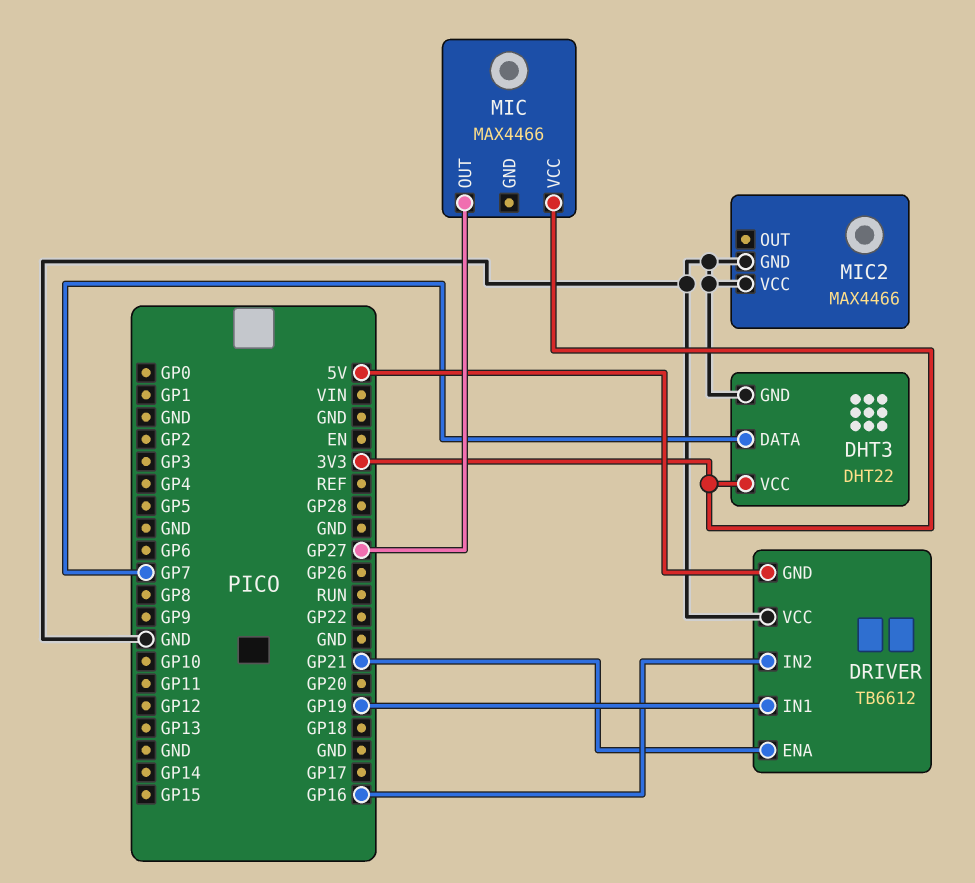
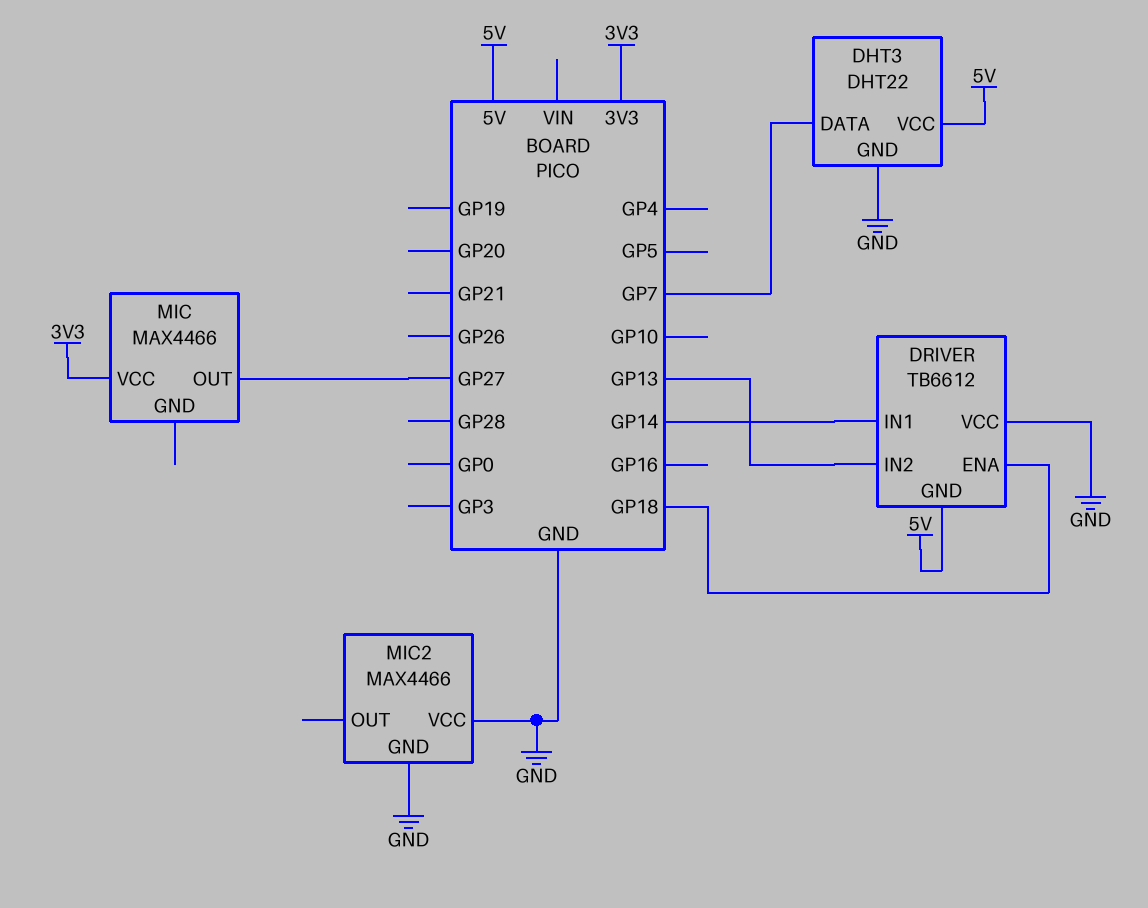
DHT3 pin VCC: 3V3 -> 5V
DRIVER pin ENA: GP21 -> GP18
DRIVER pin IN1: GP19 -> GP14
DRIVER pin IN2: GP16 -> GP13

